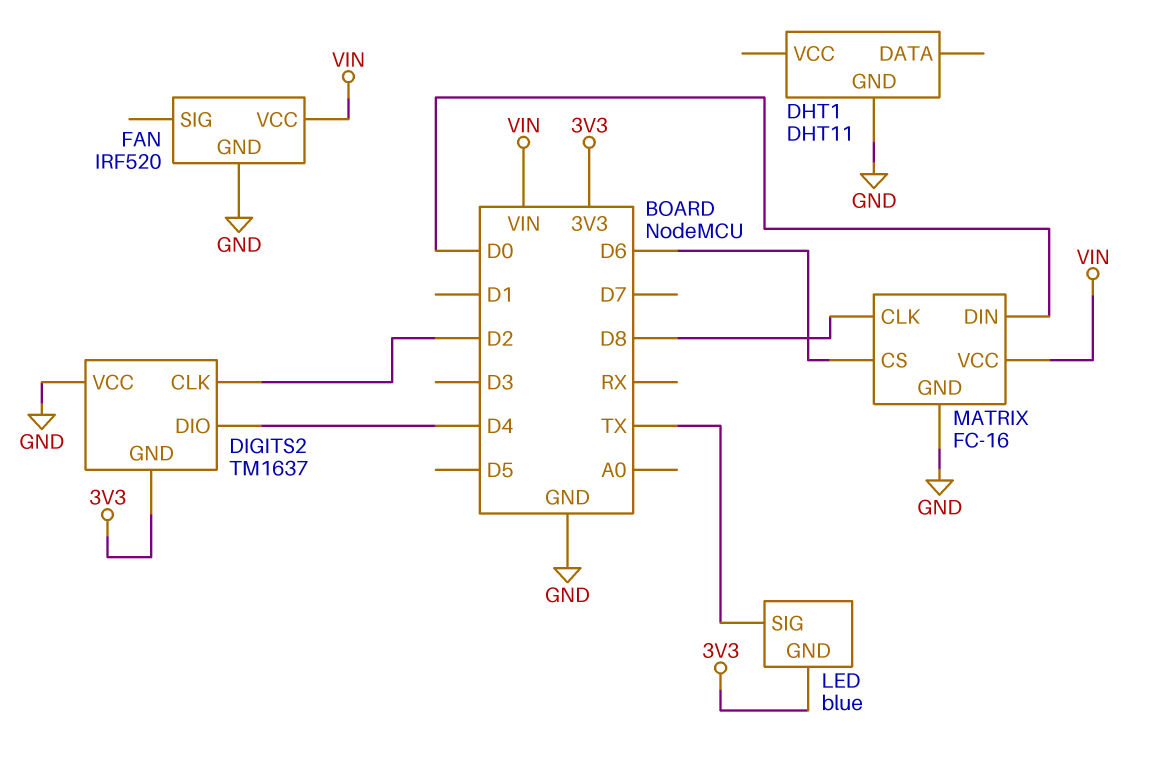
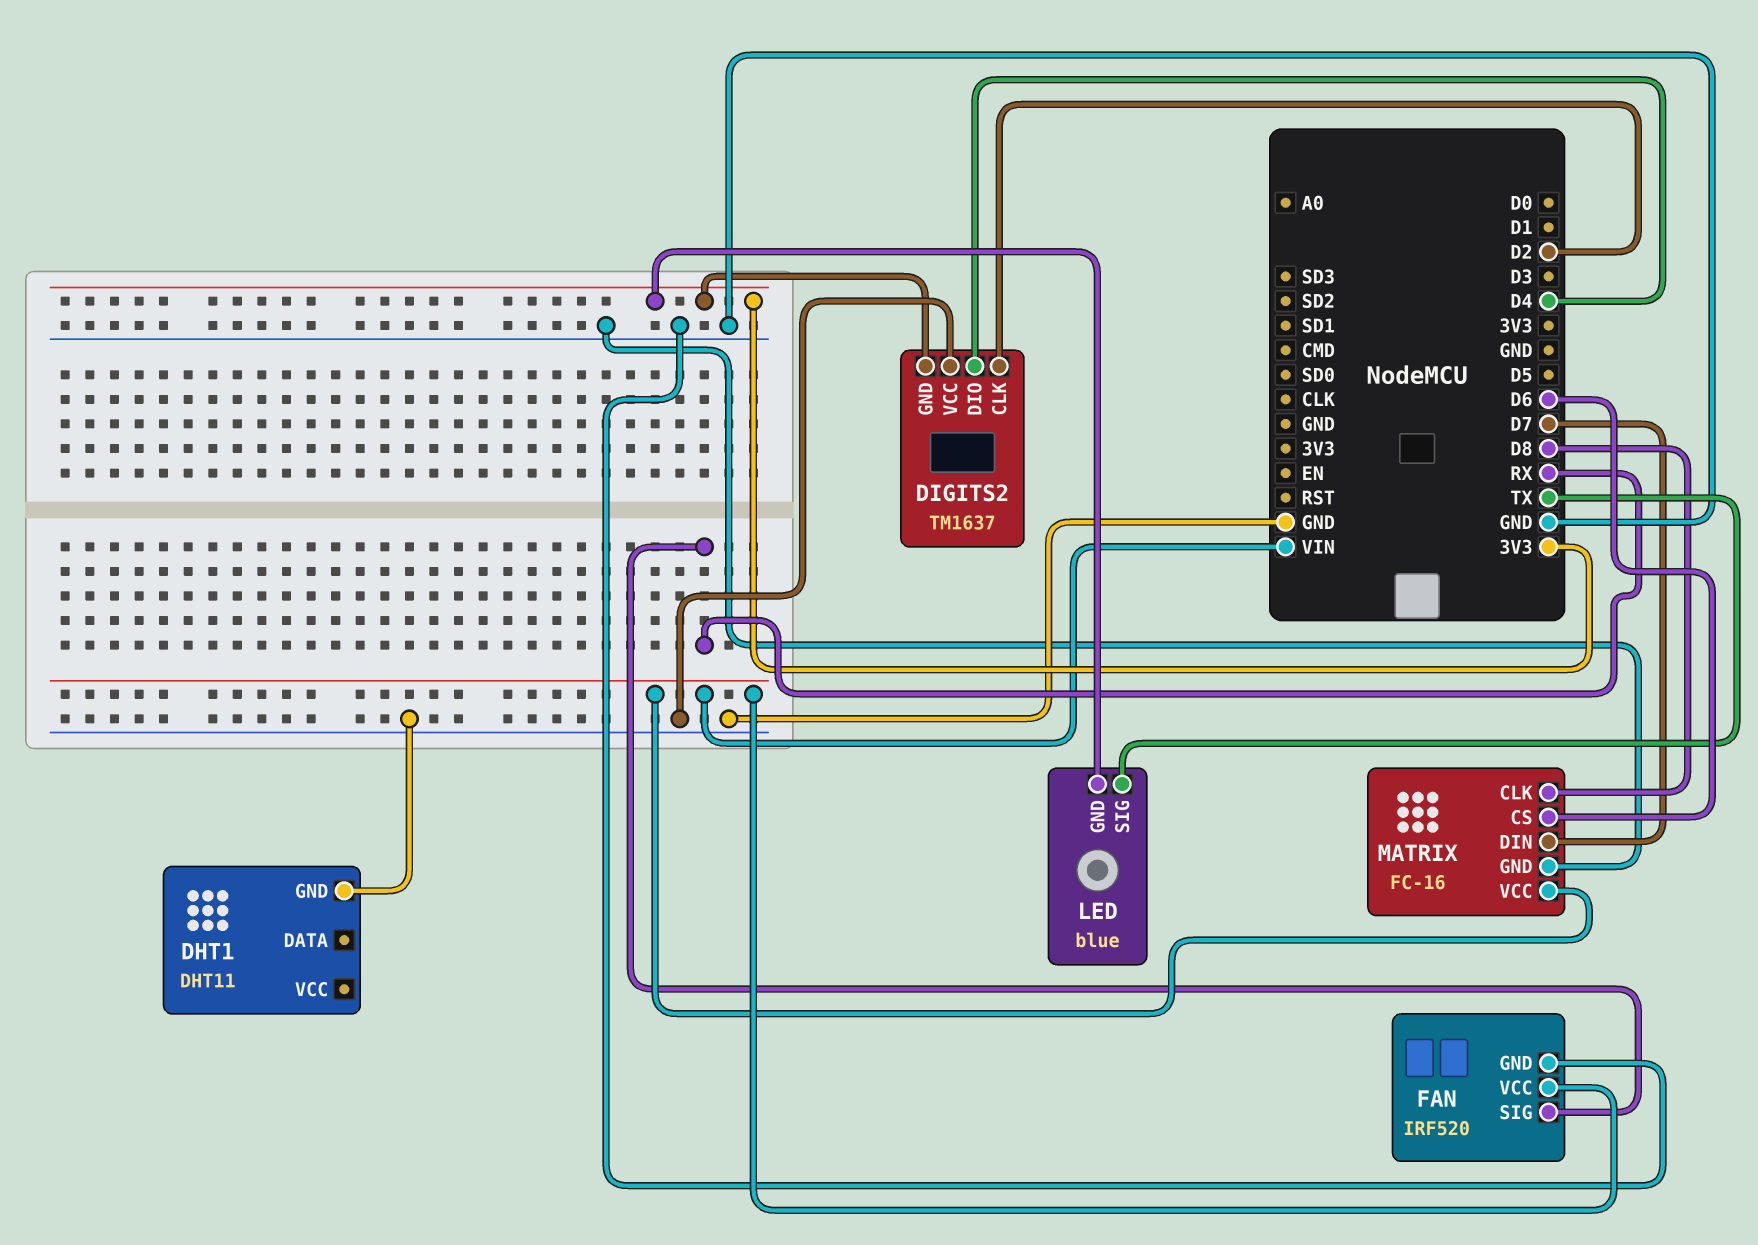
FAN pin SIG: none -> RX
MATRIX pin DIN: D0 -> D7

